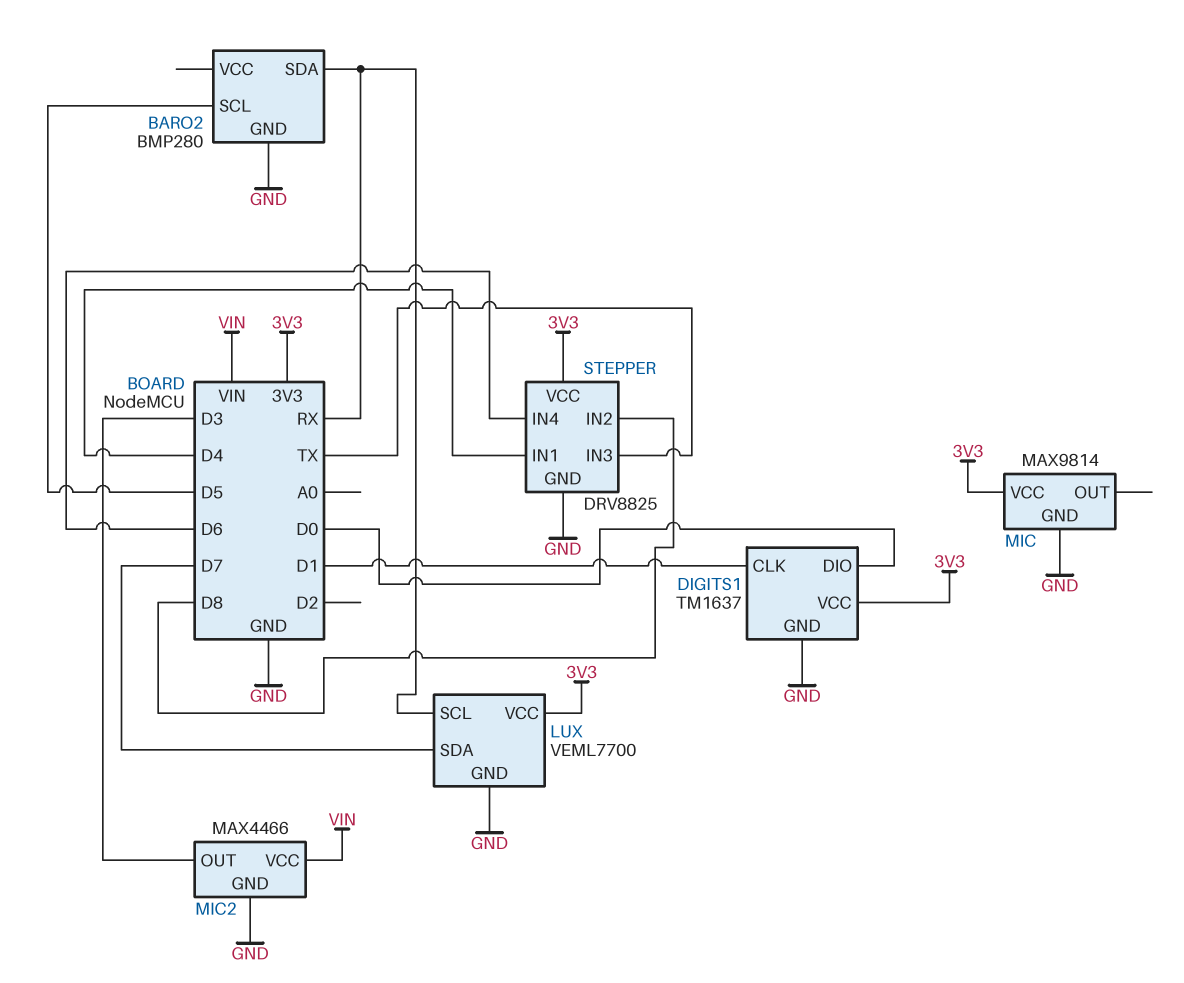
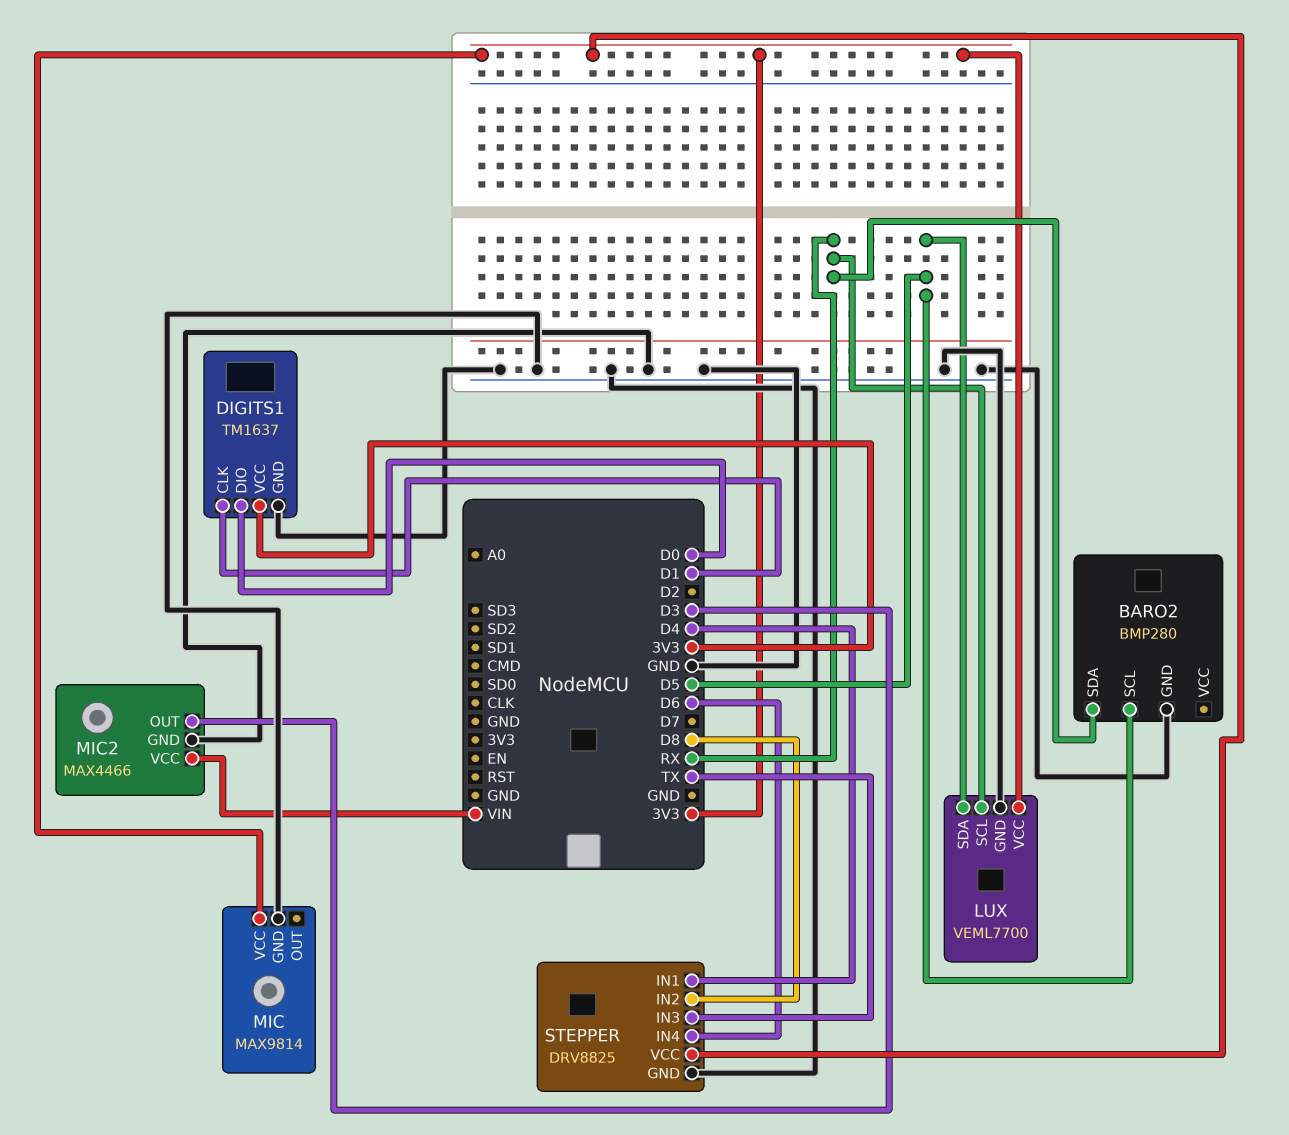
LUX pin SDA: D7 -> D5

